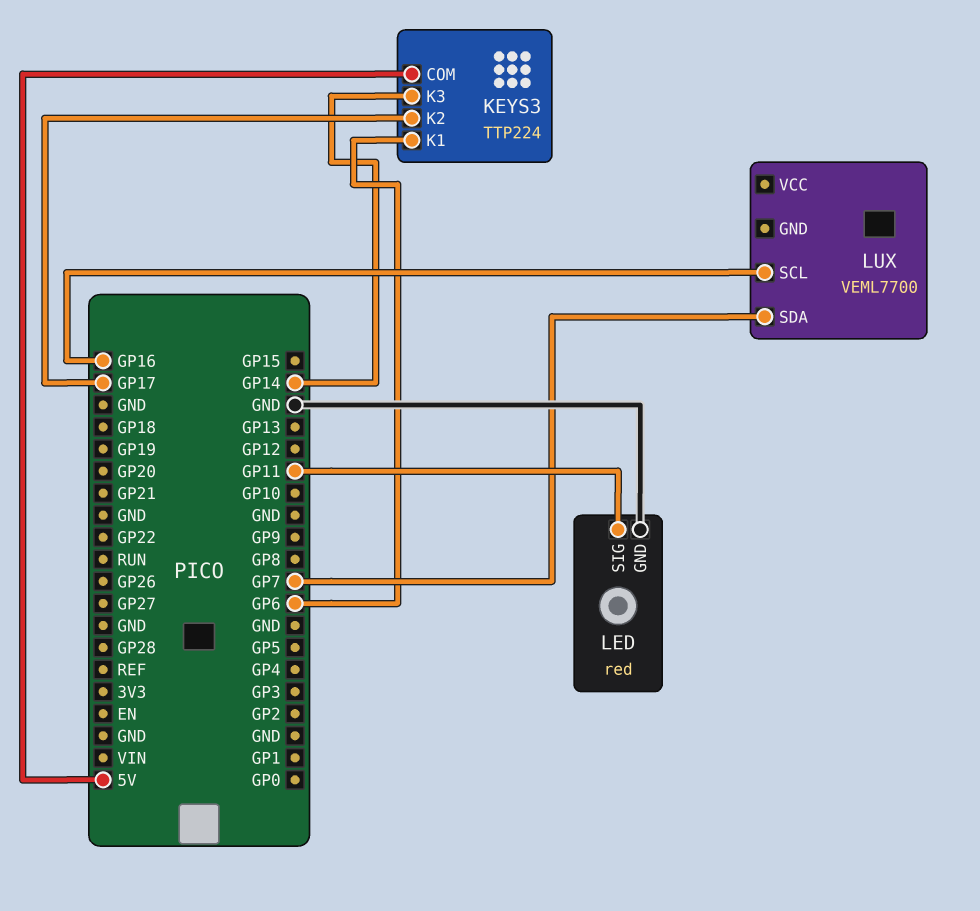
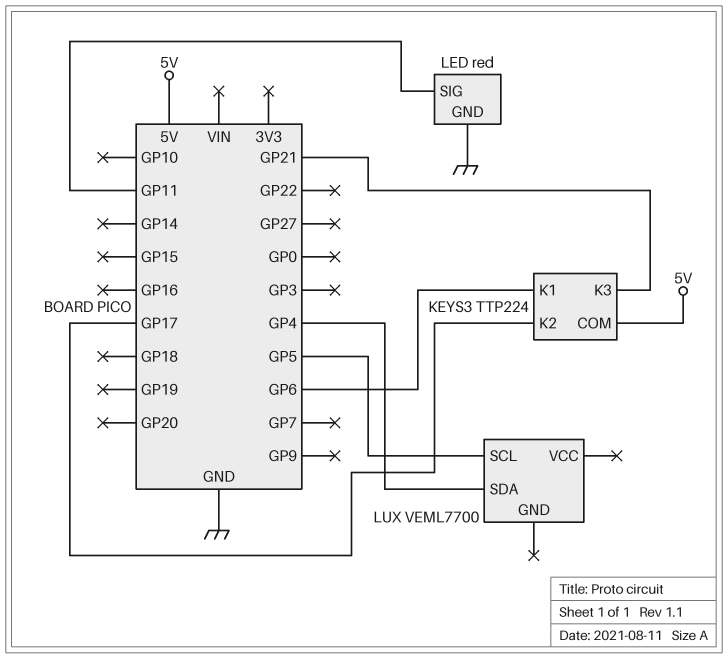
KEYS3 pin K3: GP14 -> GP21
LUX pin SCL: GP16 -> GP5
LUX pin SDA: GP7 -> GP4

